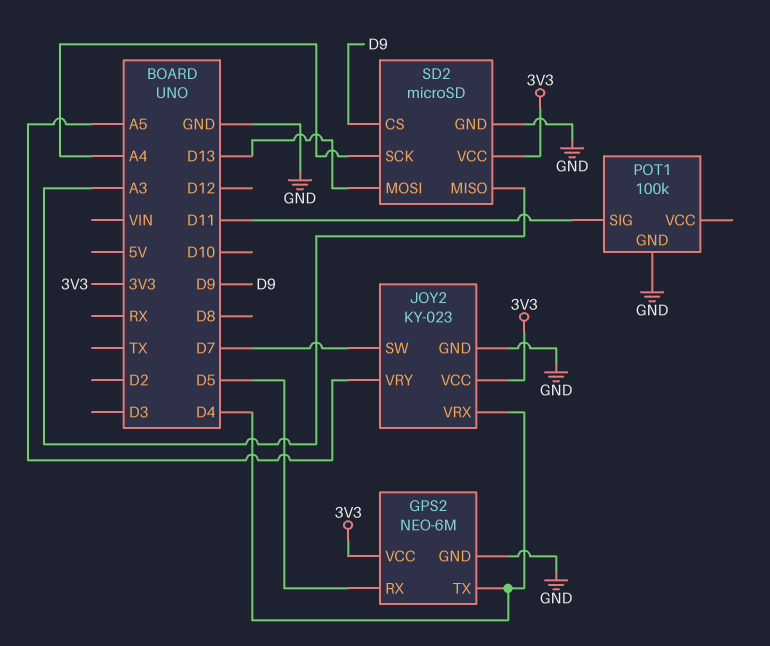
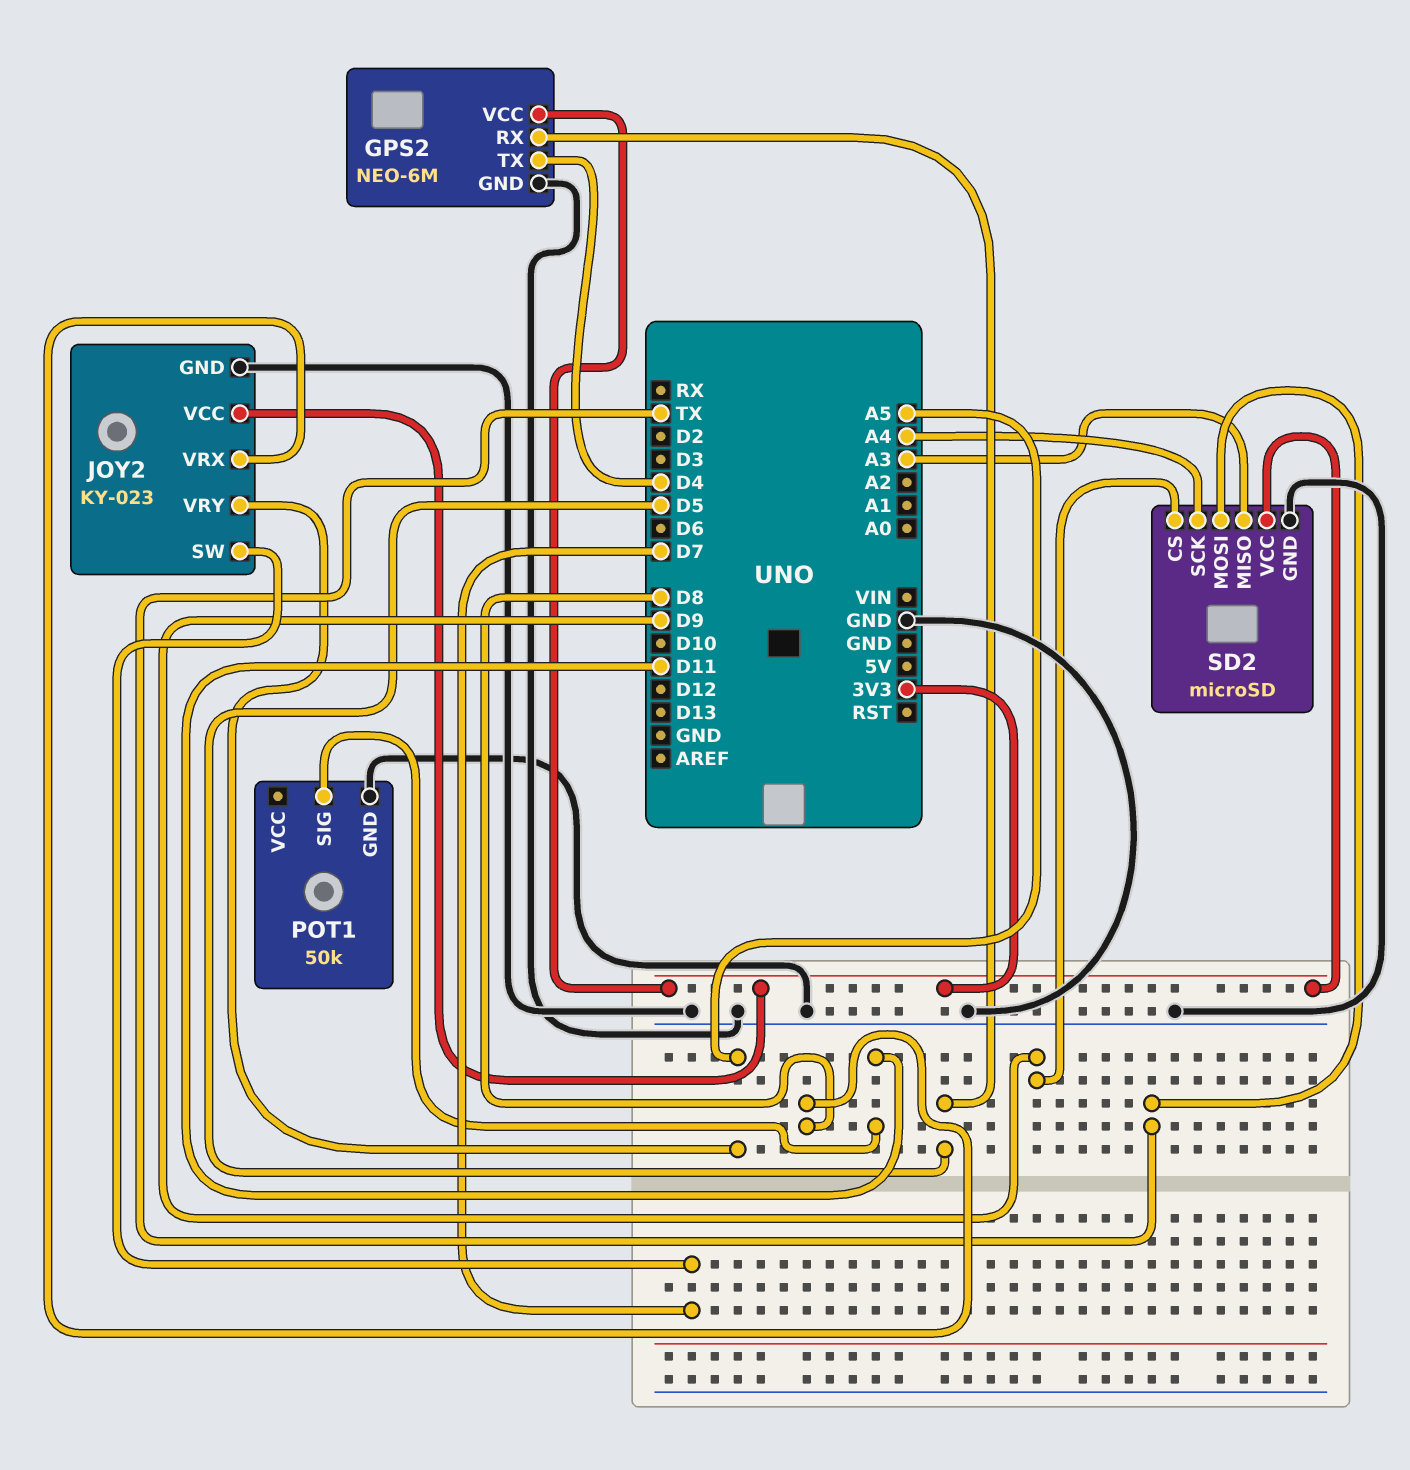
JOY2 pin VRX: D4 -> D8
POT1: 100k -> 50k
SD2 pin MOSI: D13 -> TX

